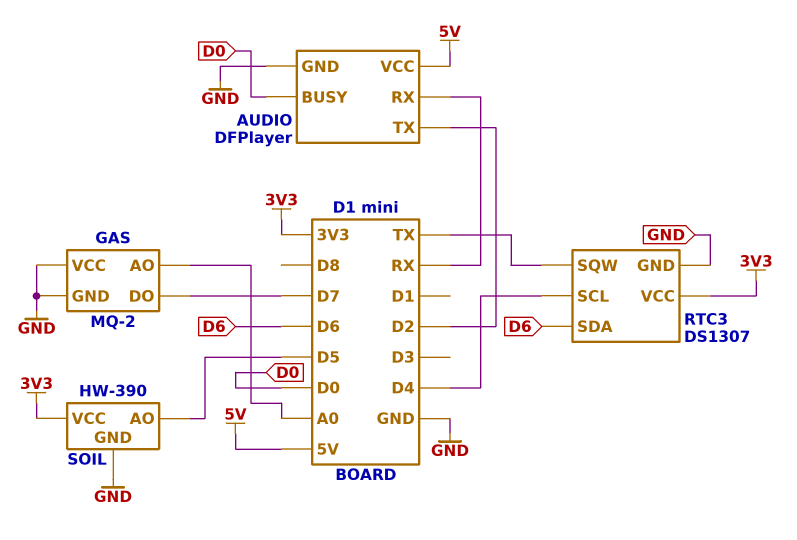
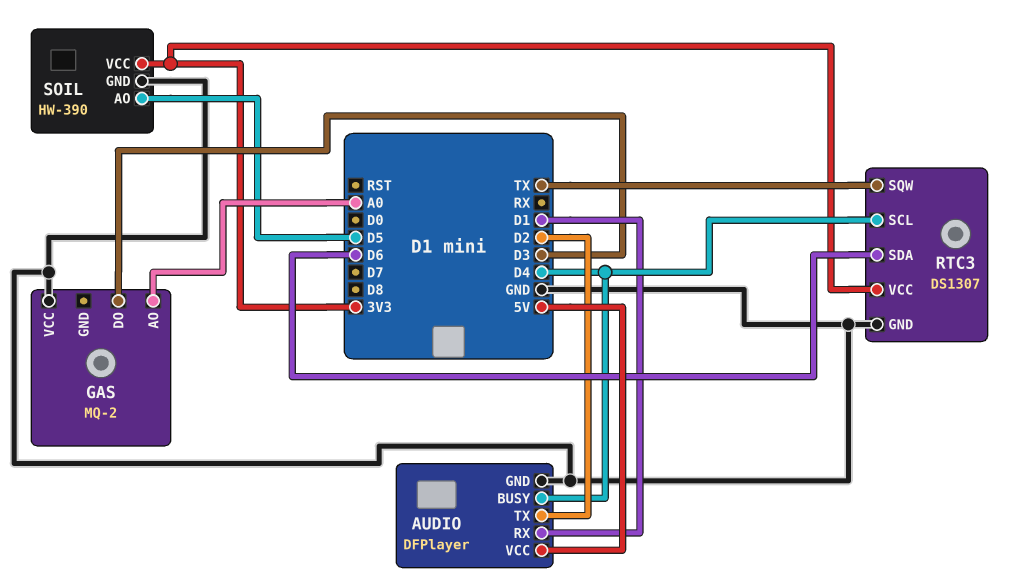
AUDIO pin BUSY: D0 -> D4
AUDIO pin RX: RX -> D1
GAS pin DO: D7 -> D3
GAS pin GND: GND -> none

